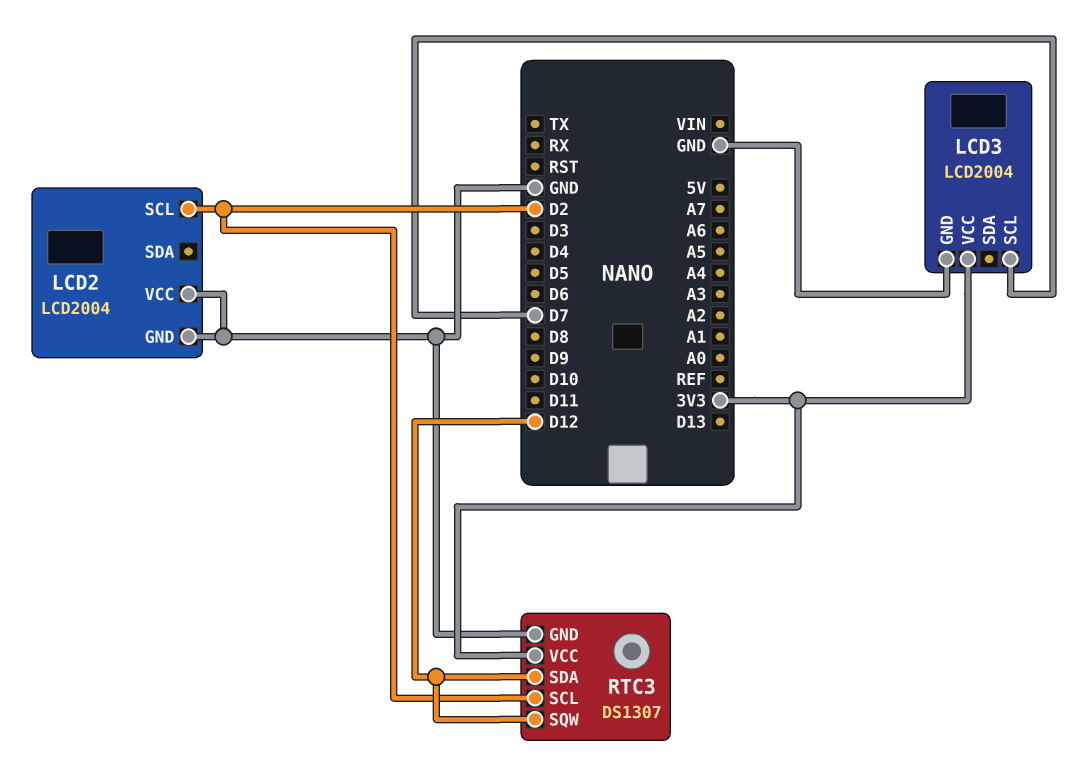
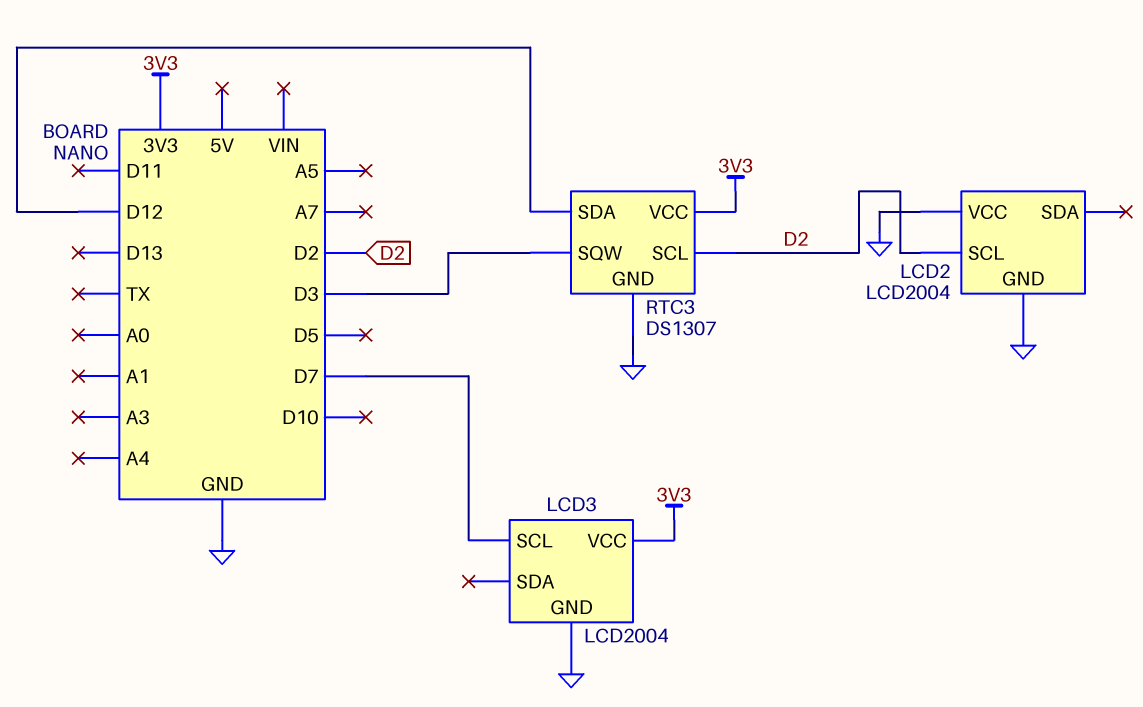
RTC3 pin SQW: D12 -> D3

